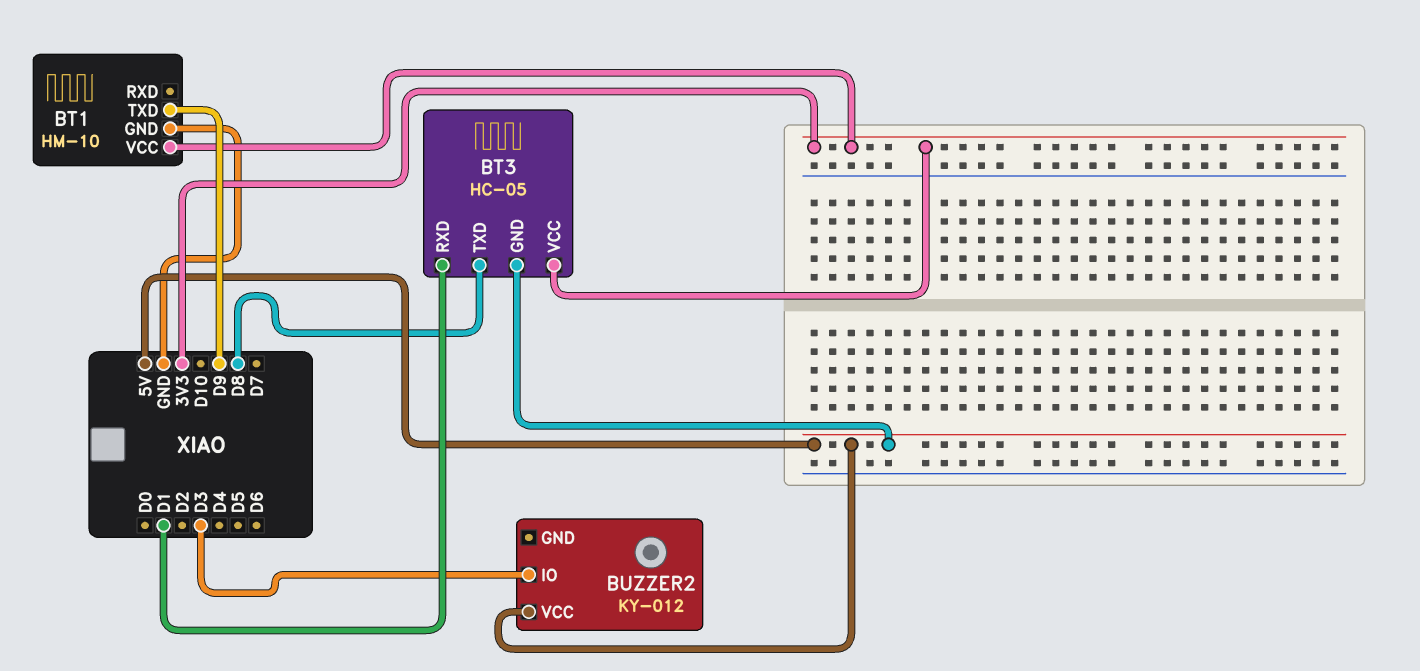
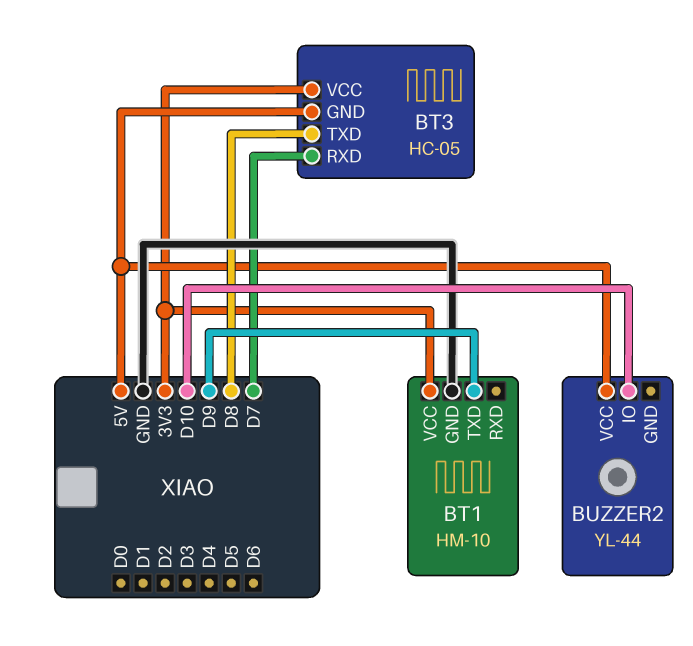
BT3 pin RXD: D1 -> D7
BUZZER2: KY-012 -> YL-44
BUZZER2 pin IO: D3 -> D10

